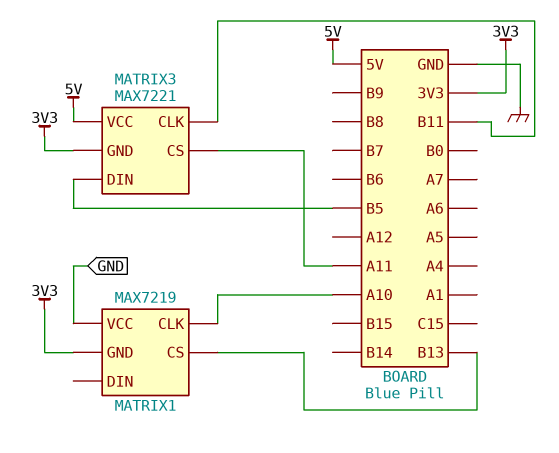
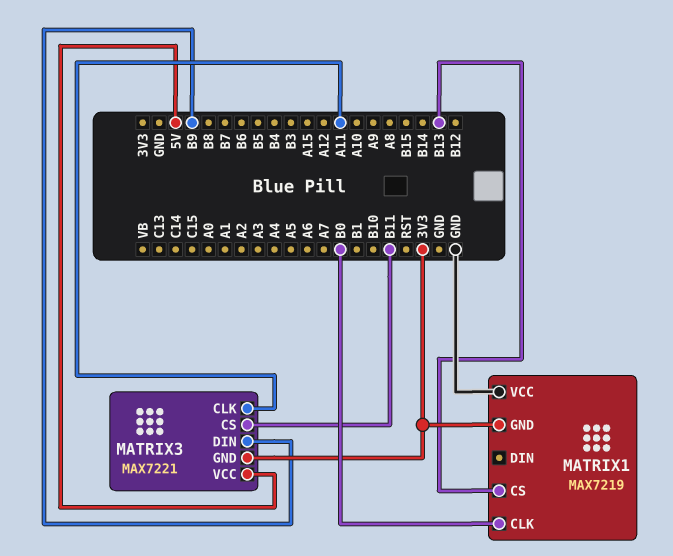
MATRIX1 pin CLK: A10 -> B0
MATRIX3 pin CLK: B11 -> A11
MATRIX3 pin CS: A11 -> B11
MATRIX3 pin DIN: B5 -> B9

